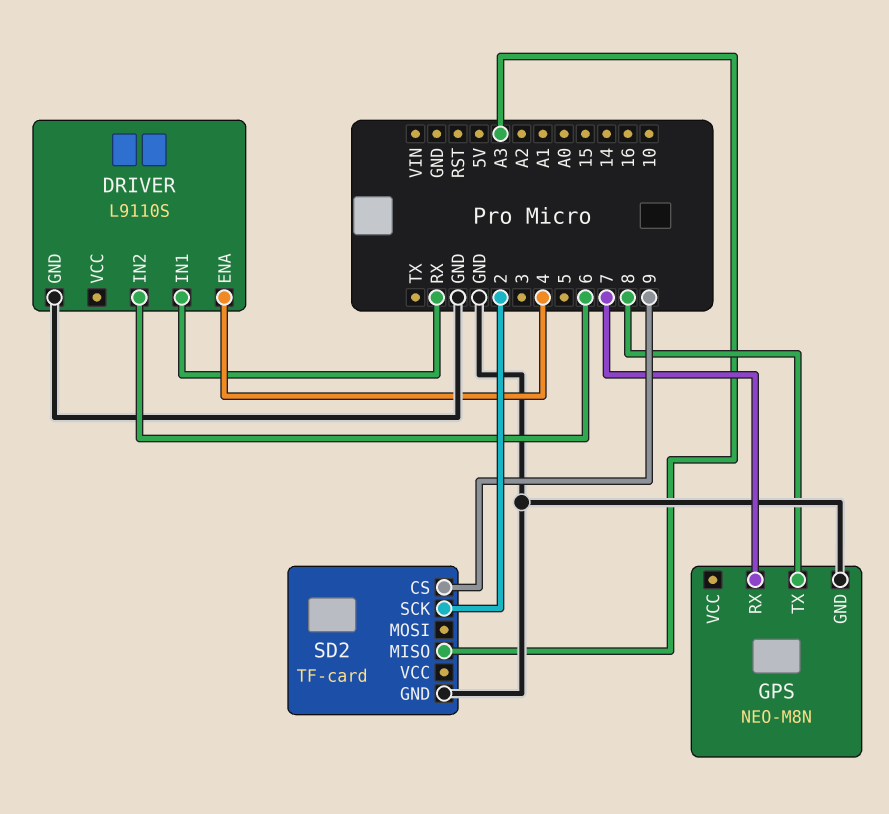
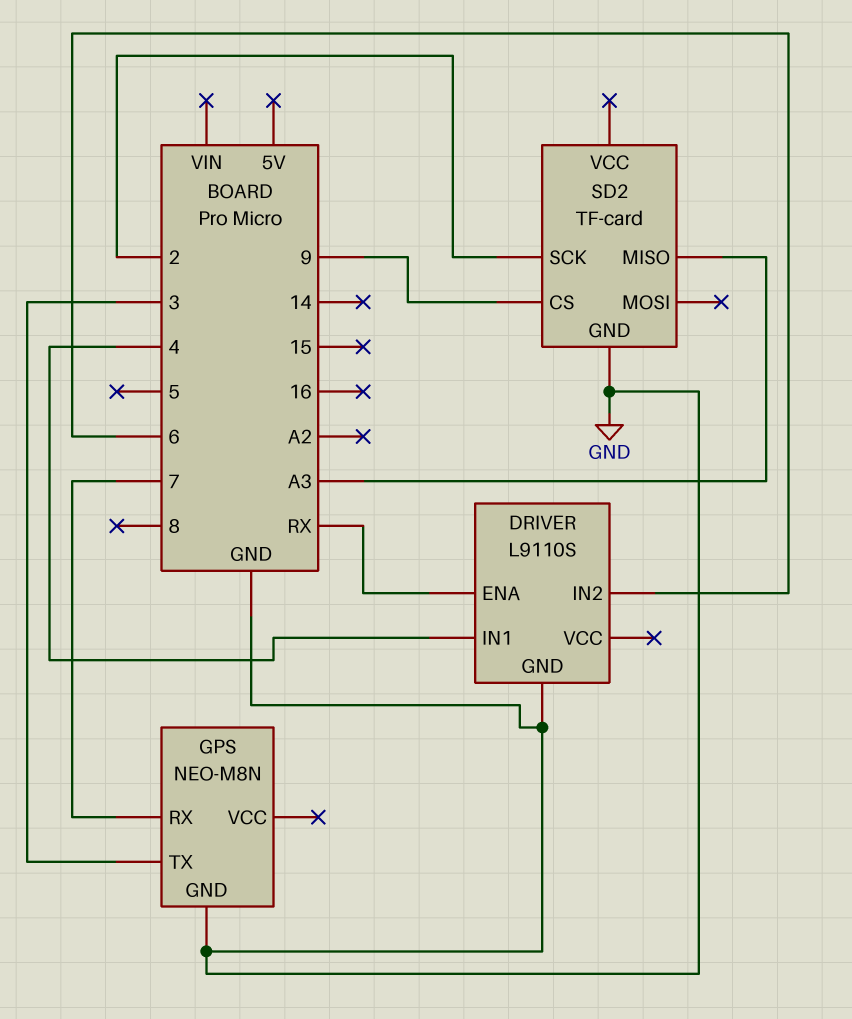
DRIVER pin ENA: 4 -> RX
DRIVER pin IN1: RX -> 4
GPS pin TX: 8 -> 3

